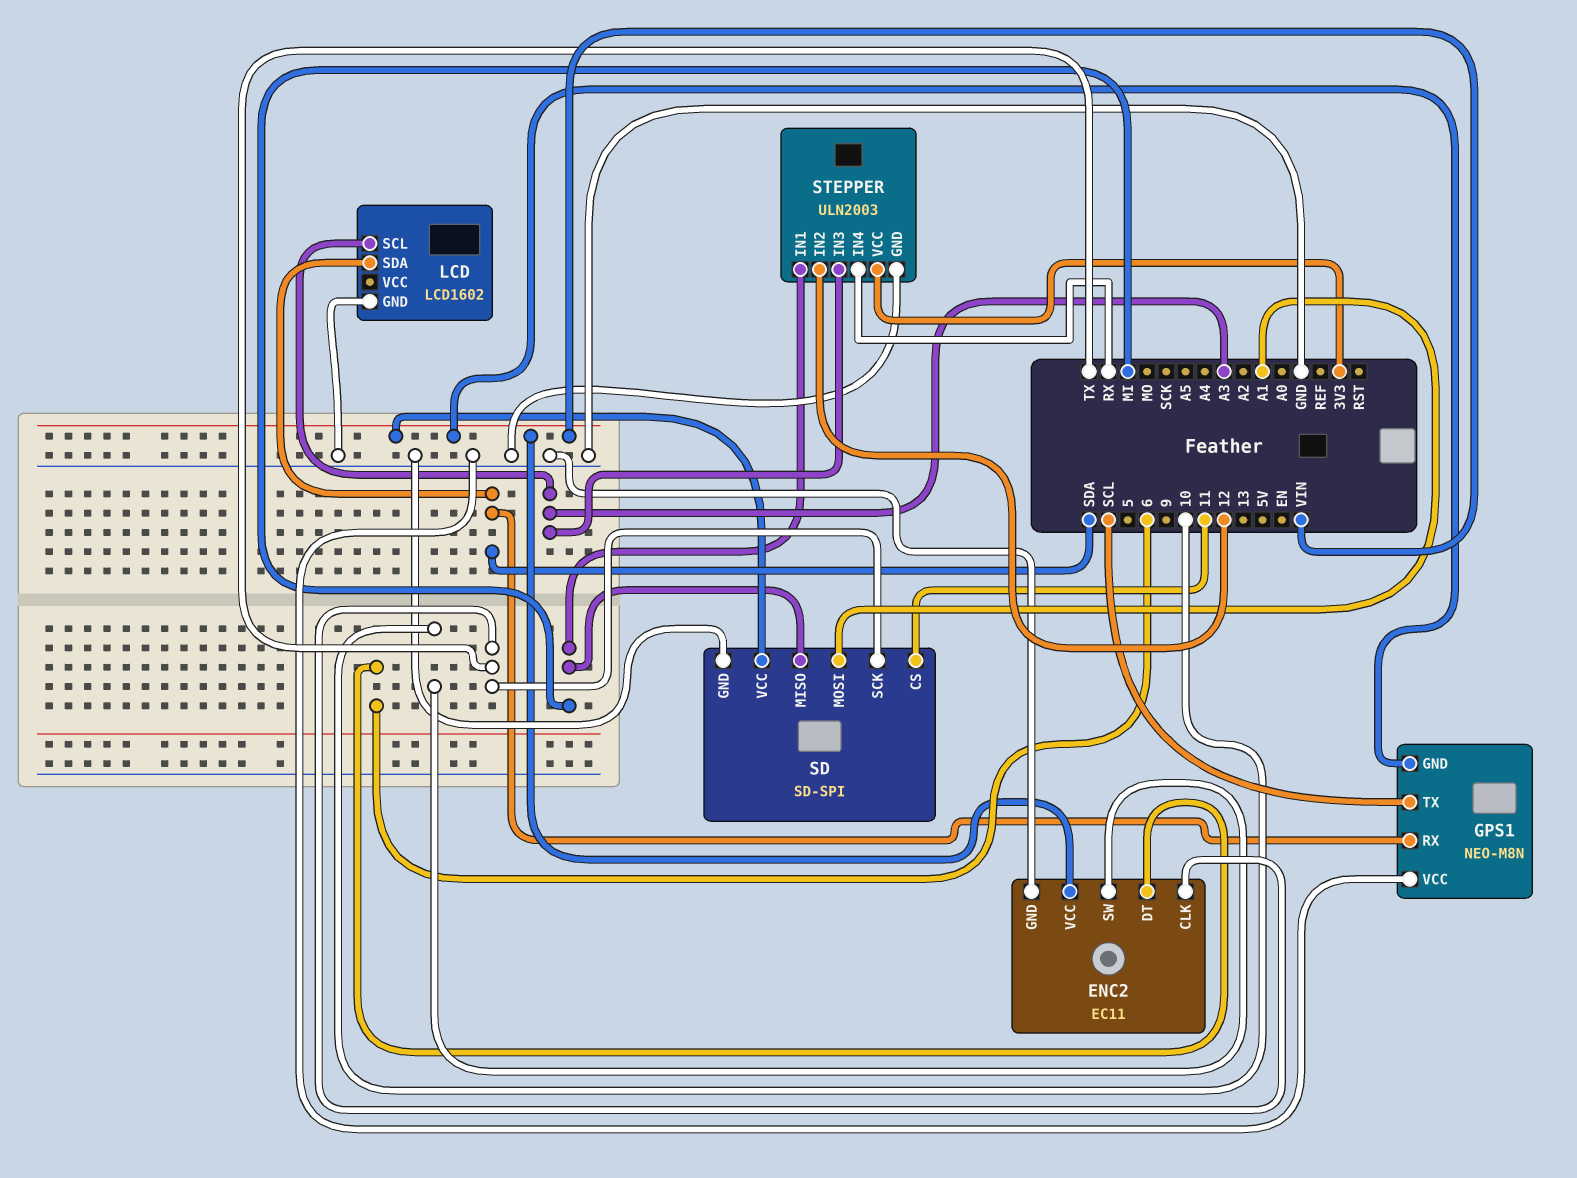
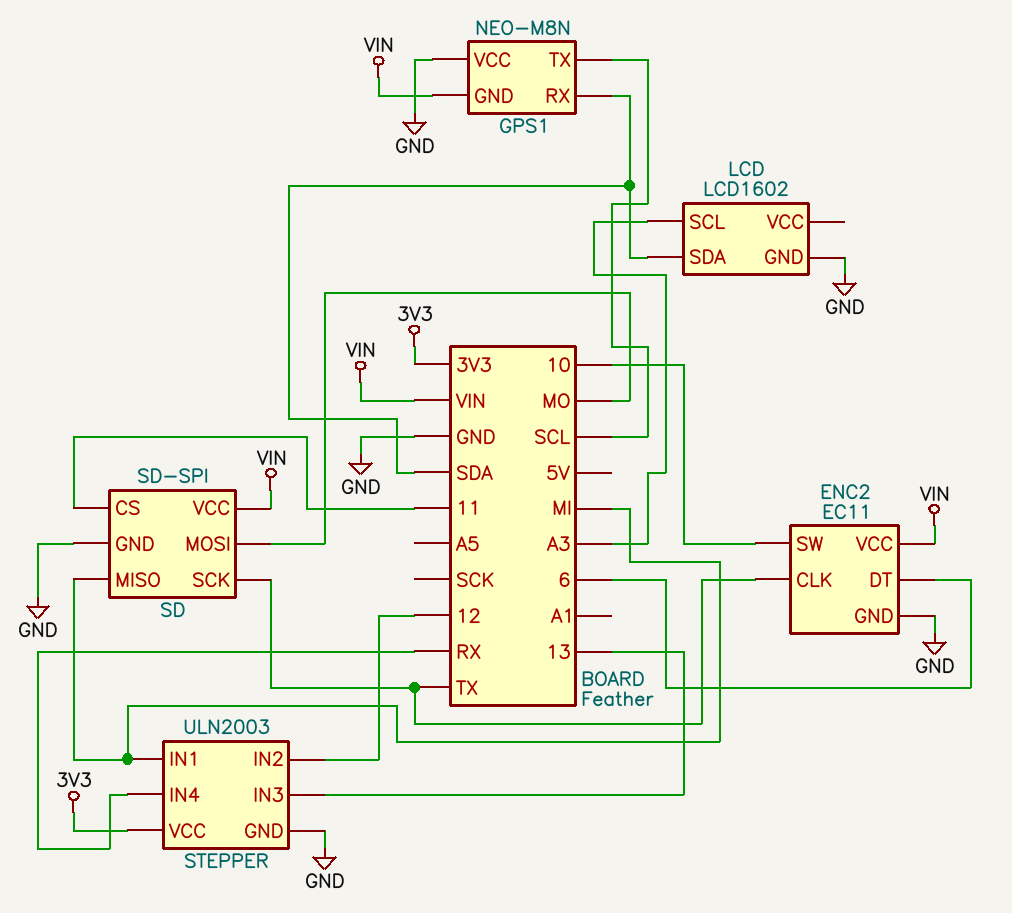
SD pin MOSI: A1 -> MO
STEPPER pin IN3: A3 -> 13

